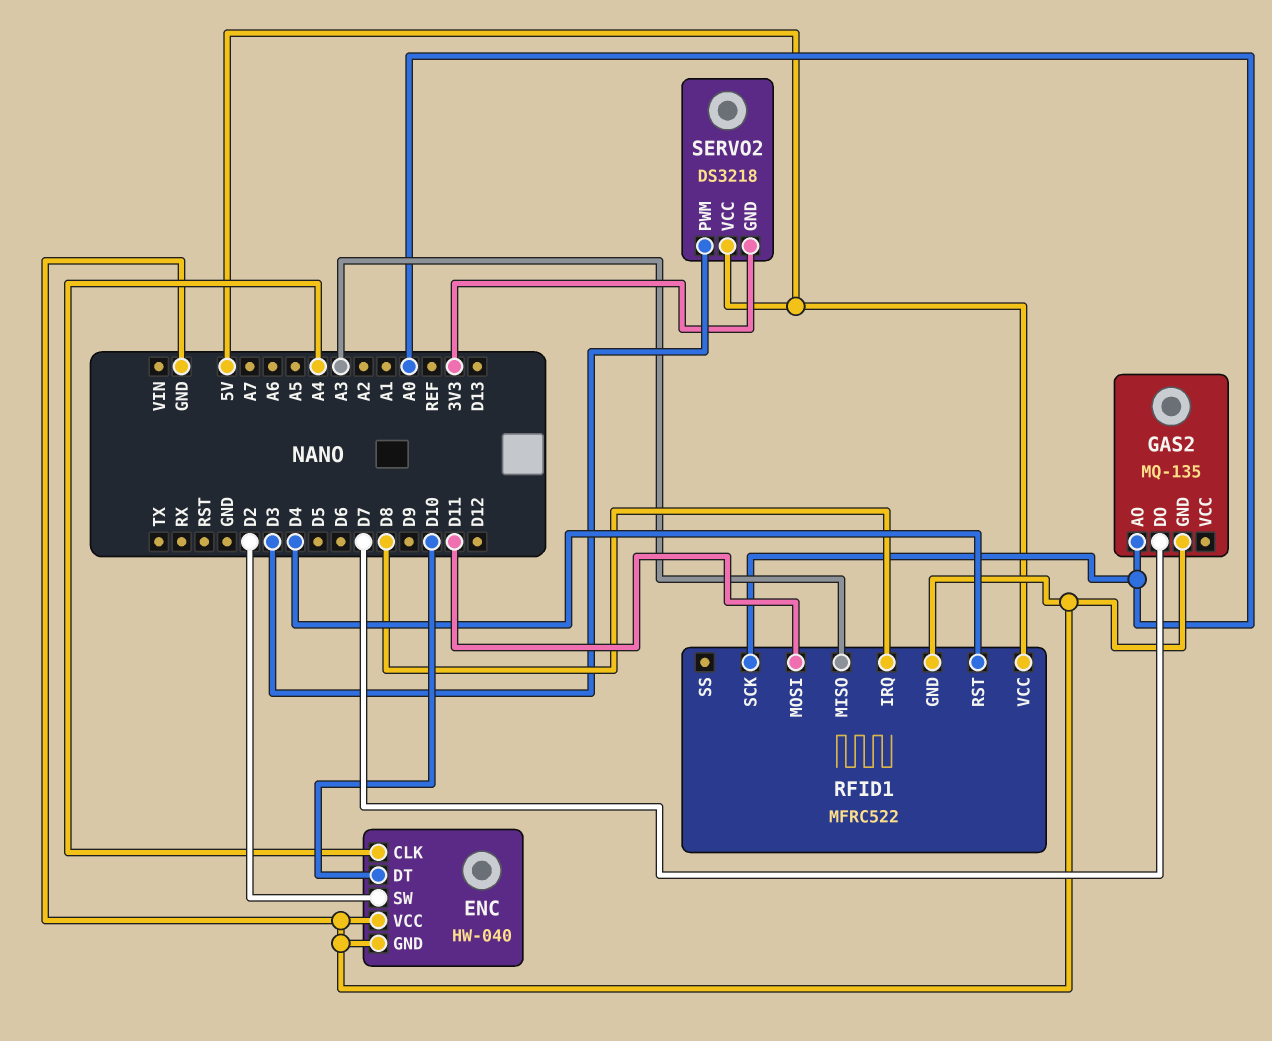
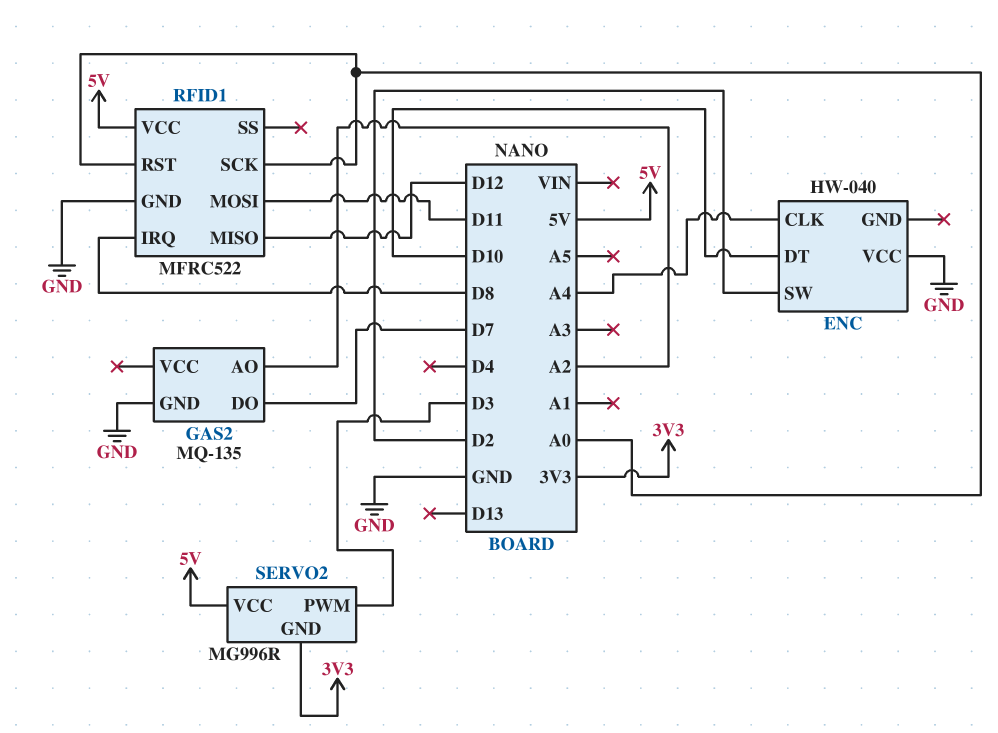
ENC pin GND: GND -> none
GAS2 pin AO: A0 -> A2
RFID1 pin MISO: A3 -> D12
RFID1 pin RST: D4 -> A0
SERVO2: DS3218 -> MG996R

